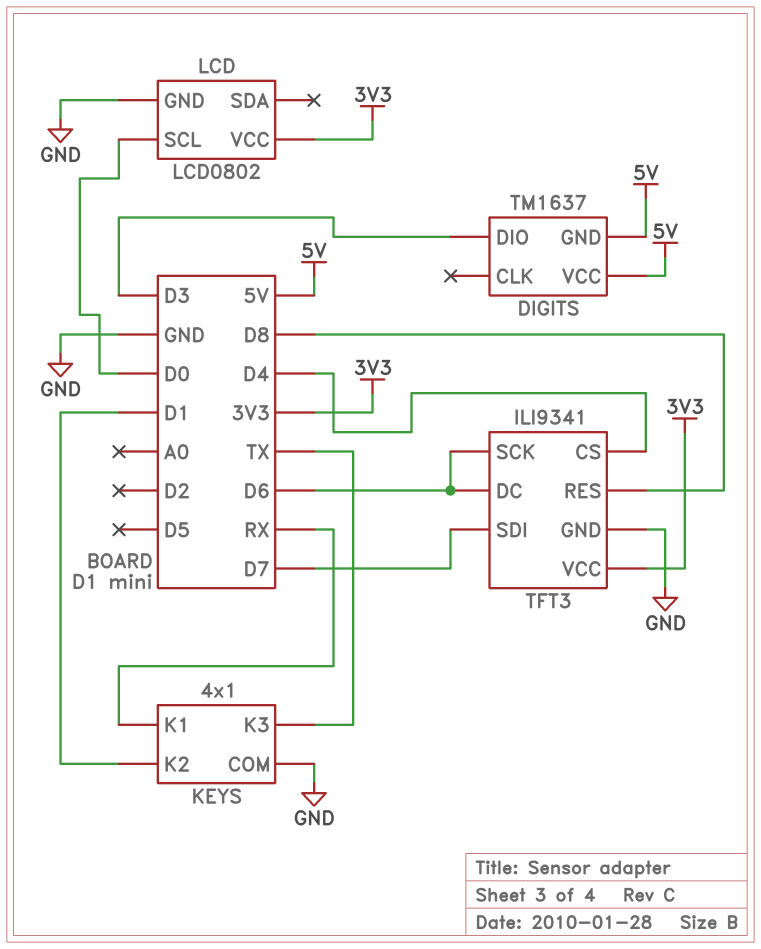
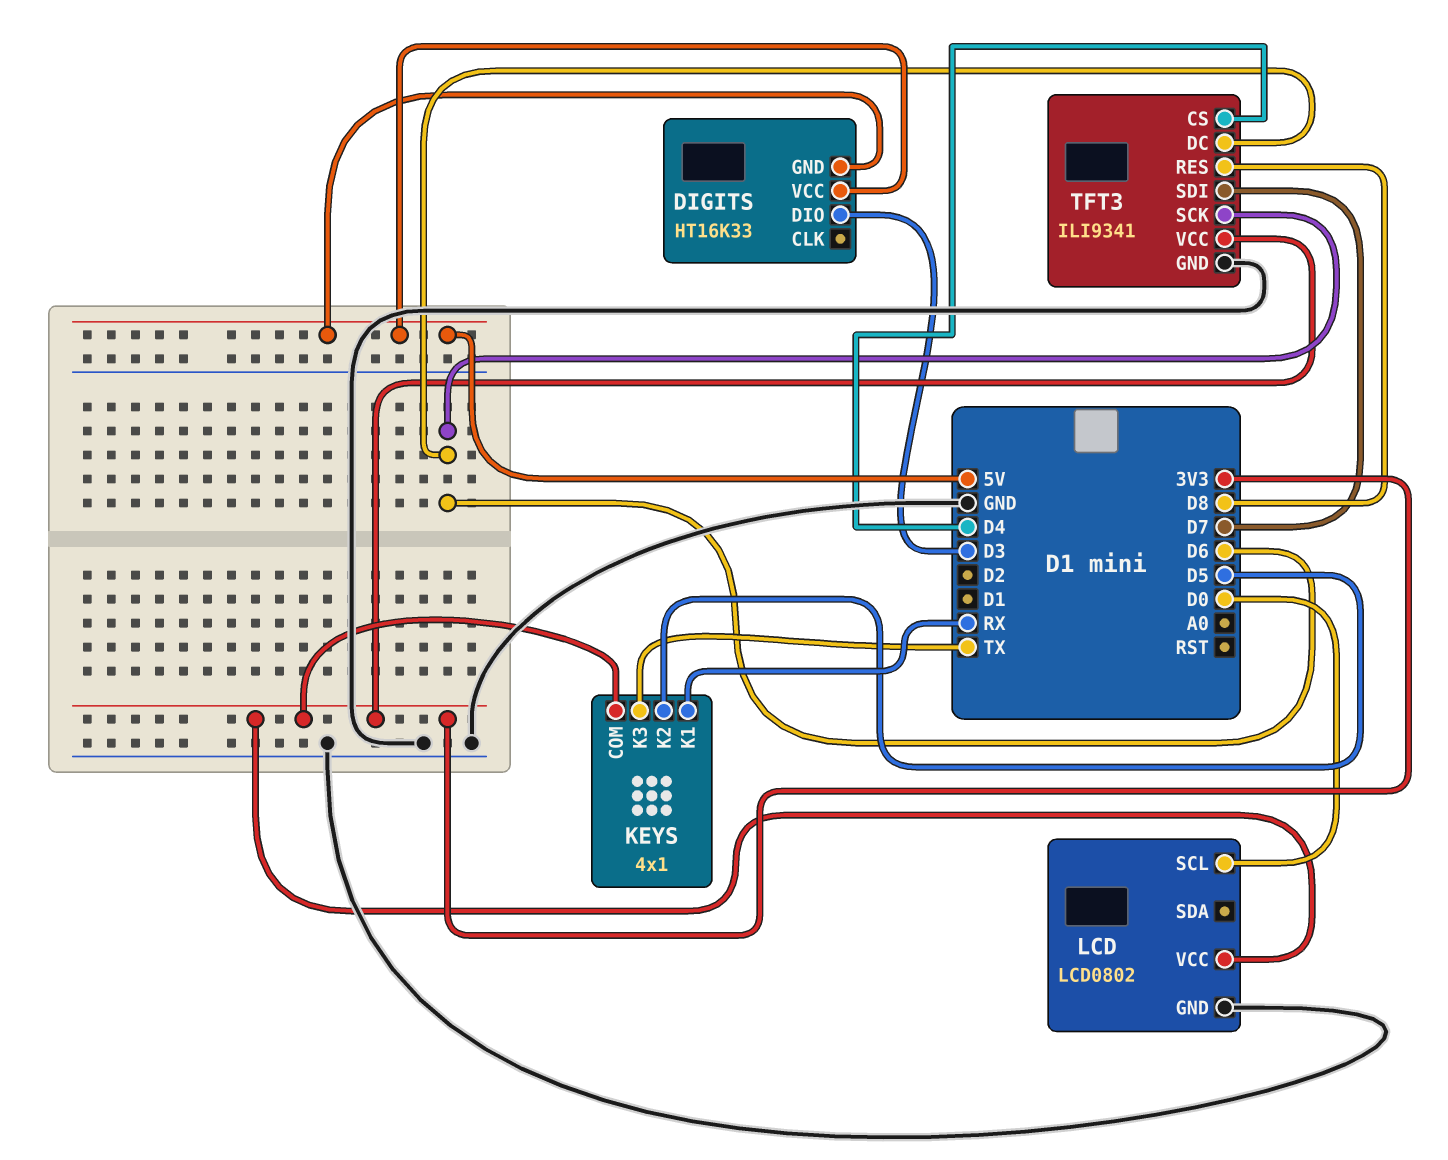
DIGITS: TM1637 -> HT16K33
KEYS pin COM: GND -> 3V3
KEYS pin K2: D1 -> D5

